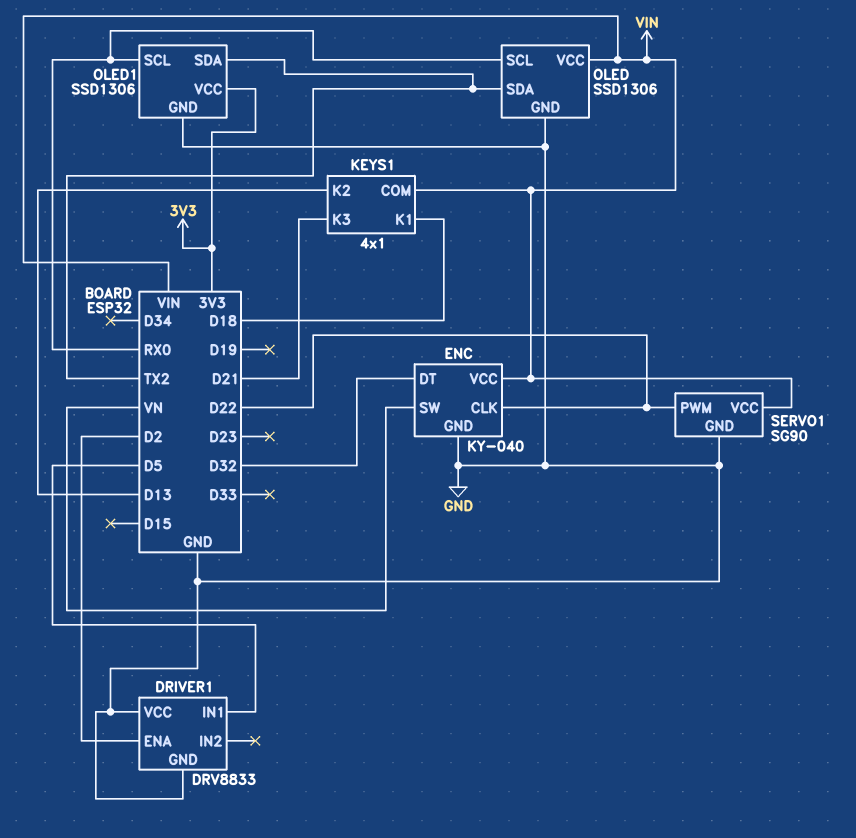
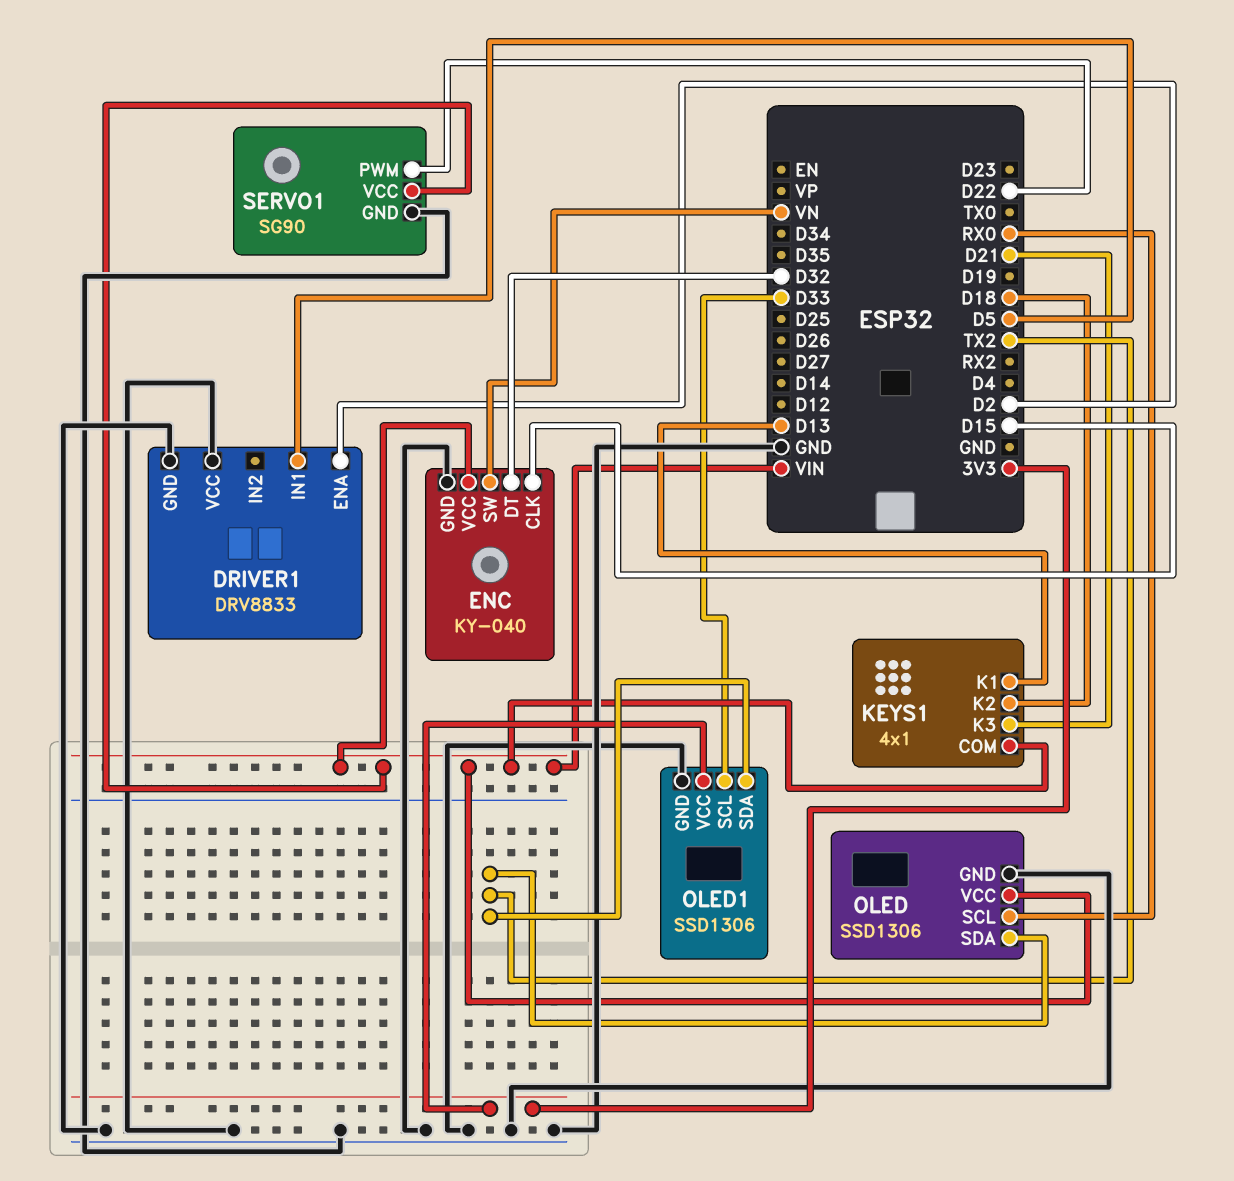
ENC pin CLK: D22 -> D15
KEYS1 pin K1: D18 -> D13
KEYS1 pin K2: D13 -> D18
OLED1 pin SCL: RX0 -> D33

